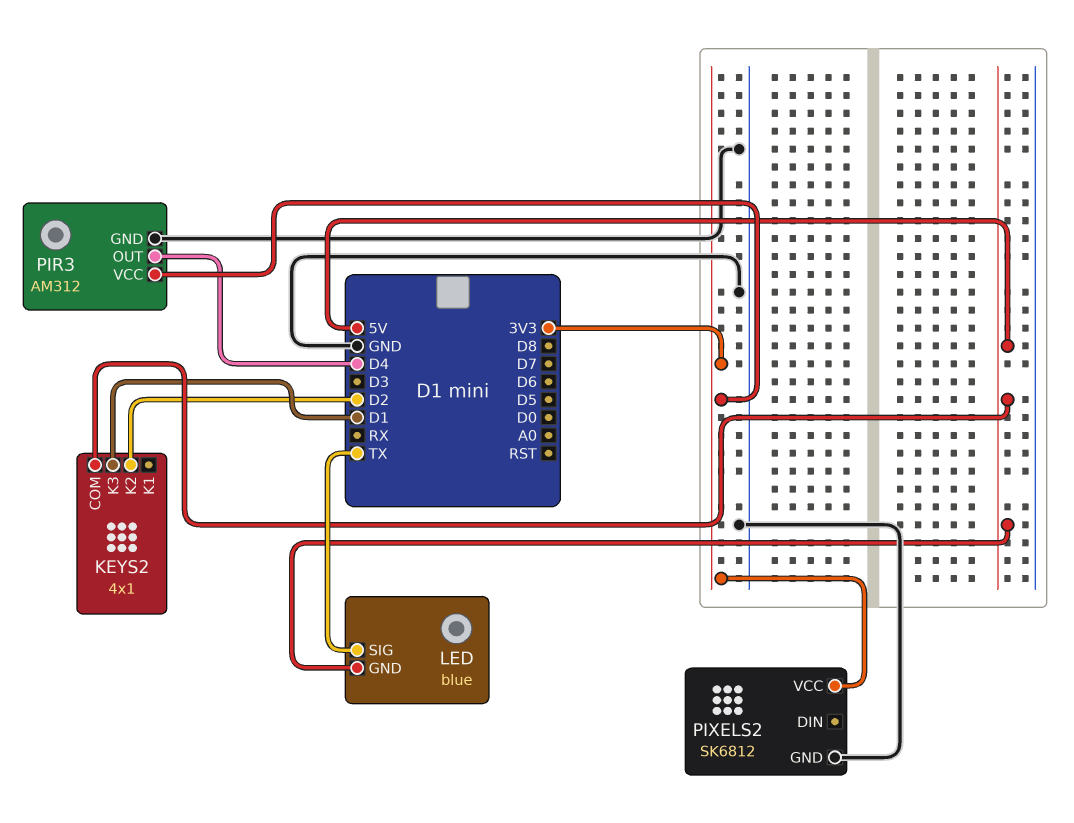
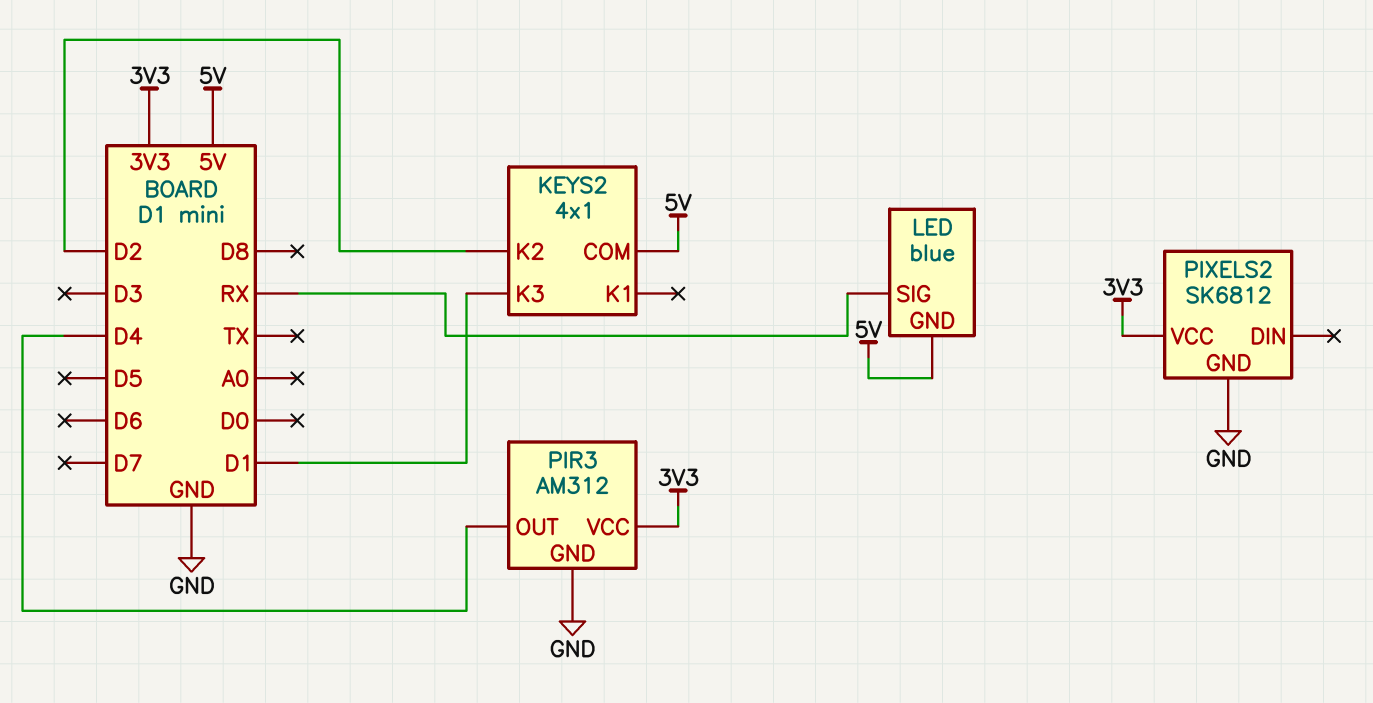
LED pin SIG: TX -> RX

